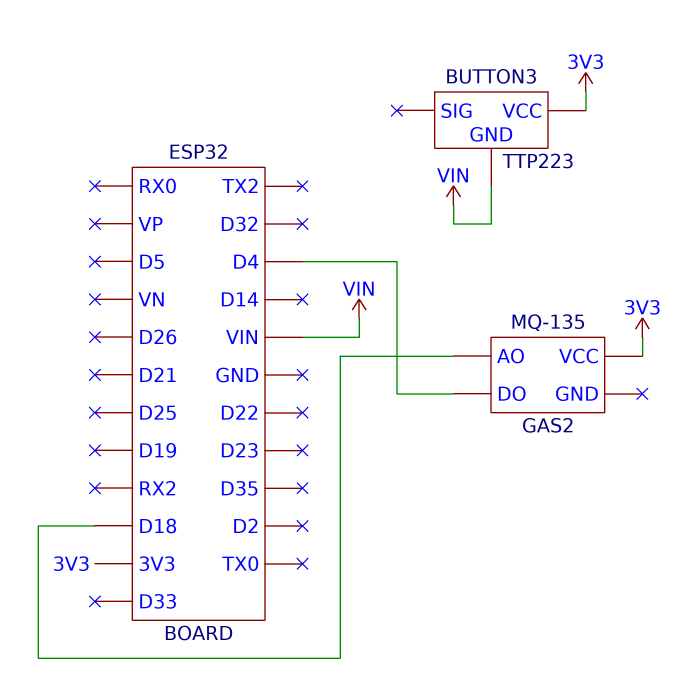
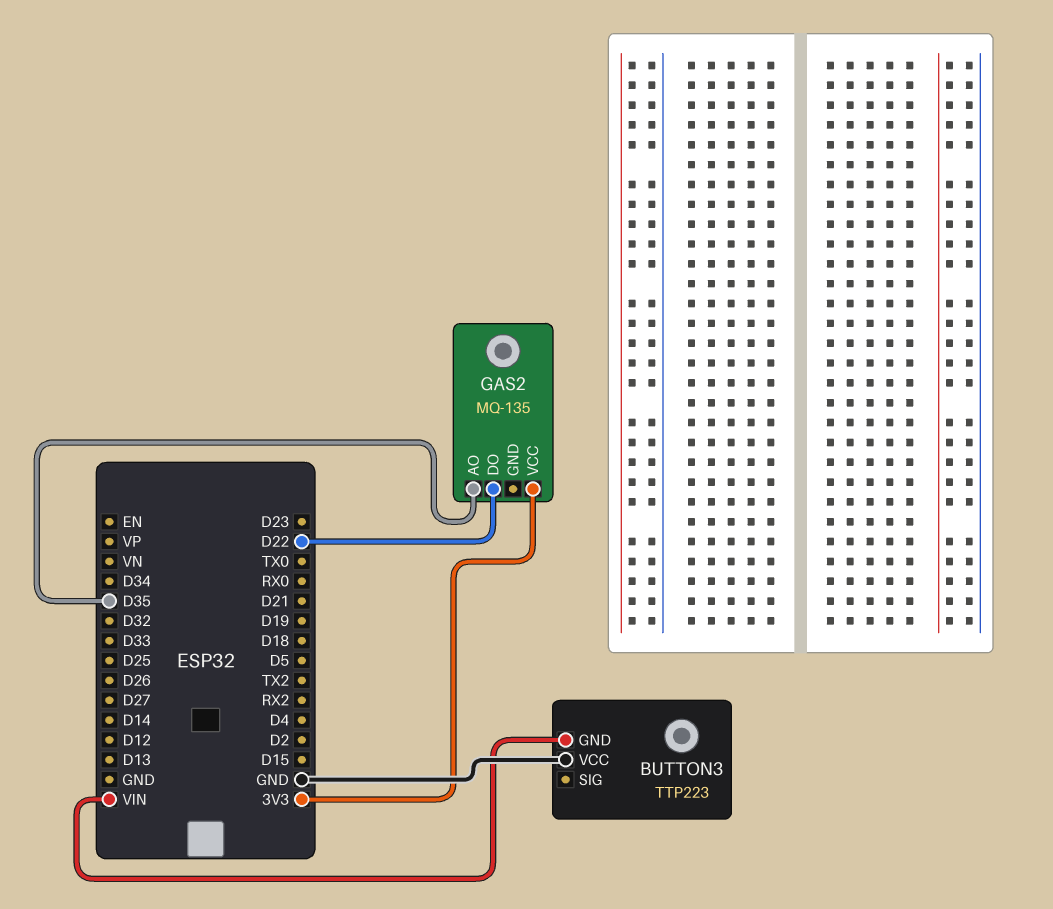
BUTTON3 pin VCC: 3V3 -> GND
GAS2 pin AO: D18 -> D35
GAS2 pin DO: D4 -> D22

